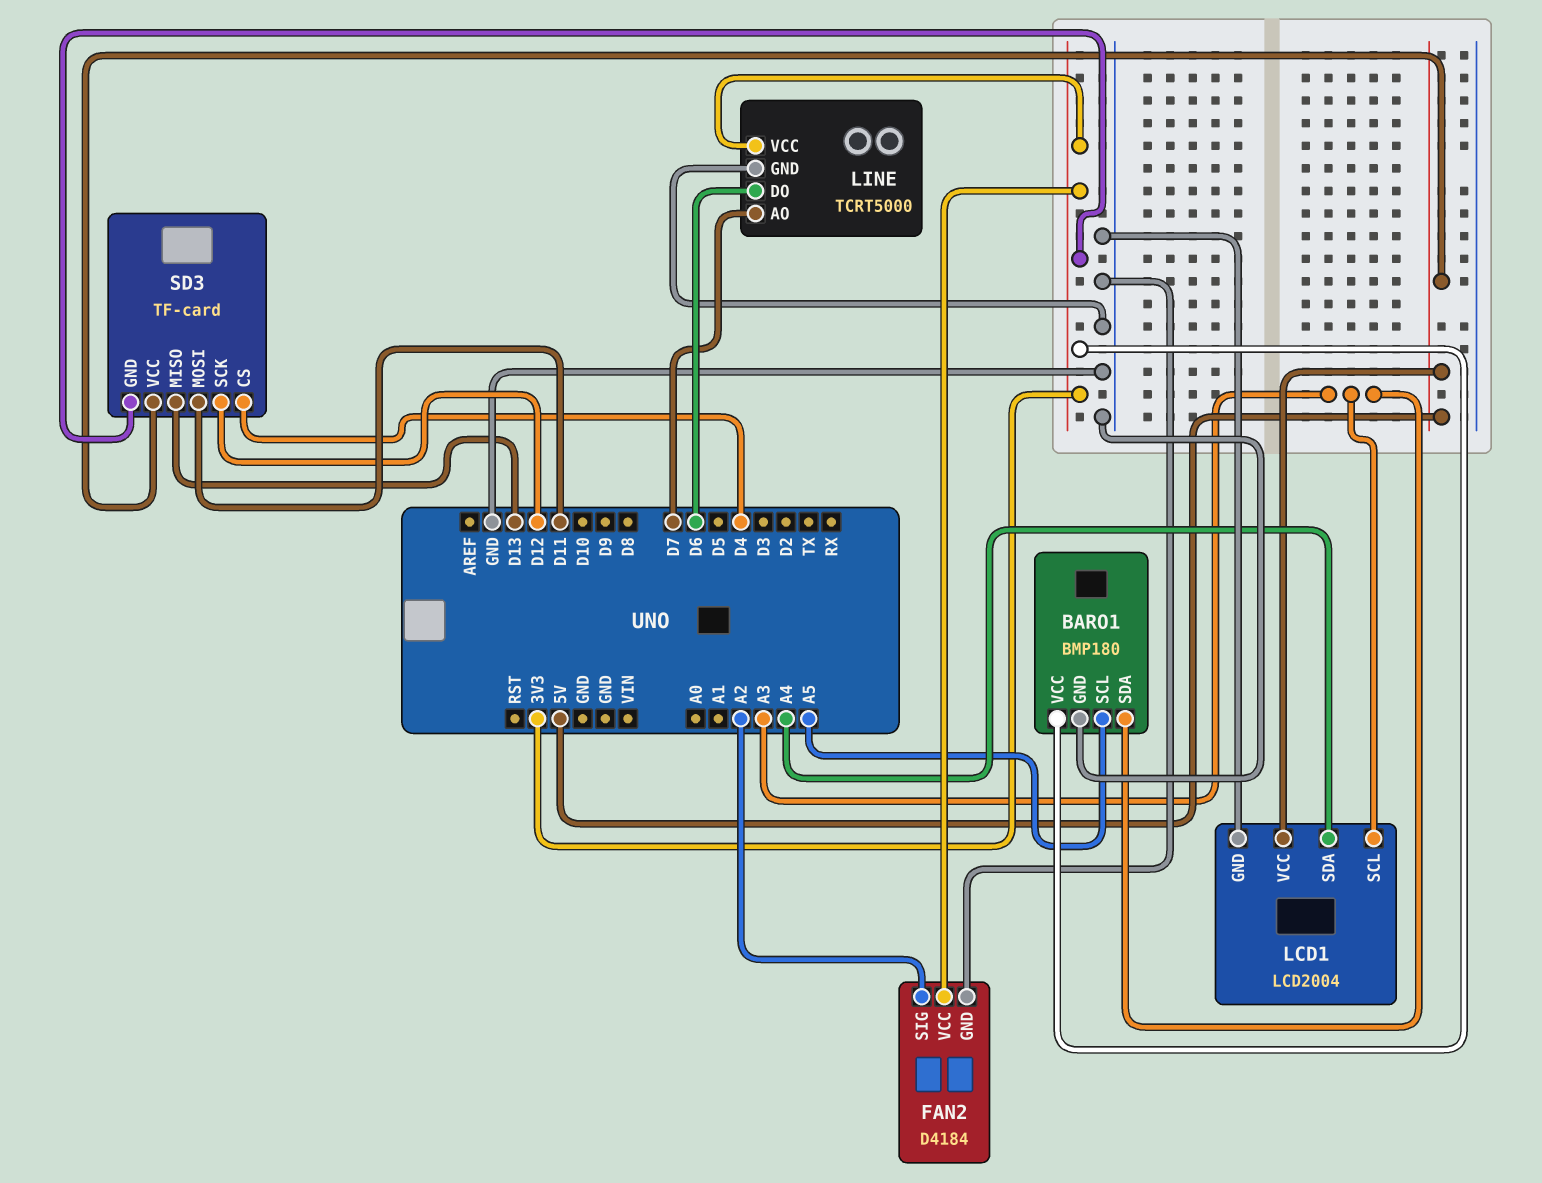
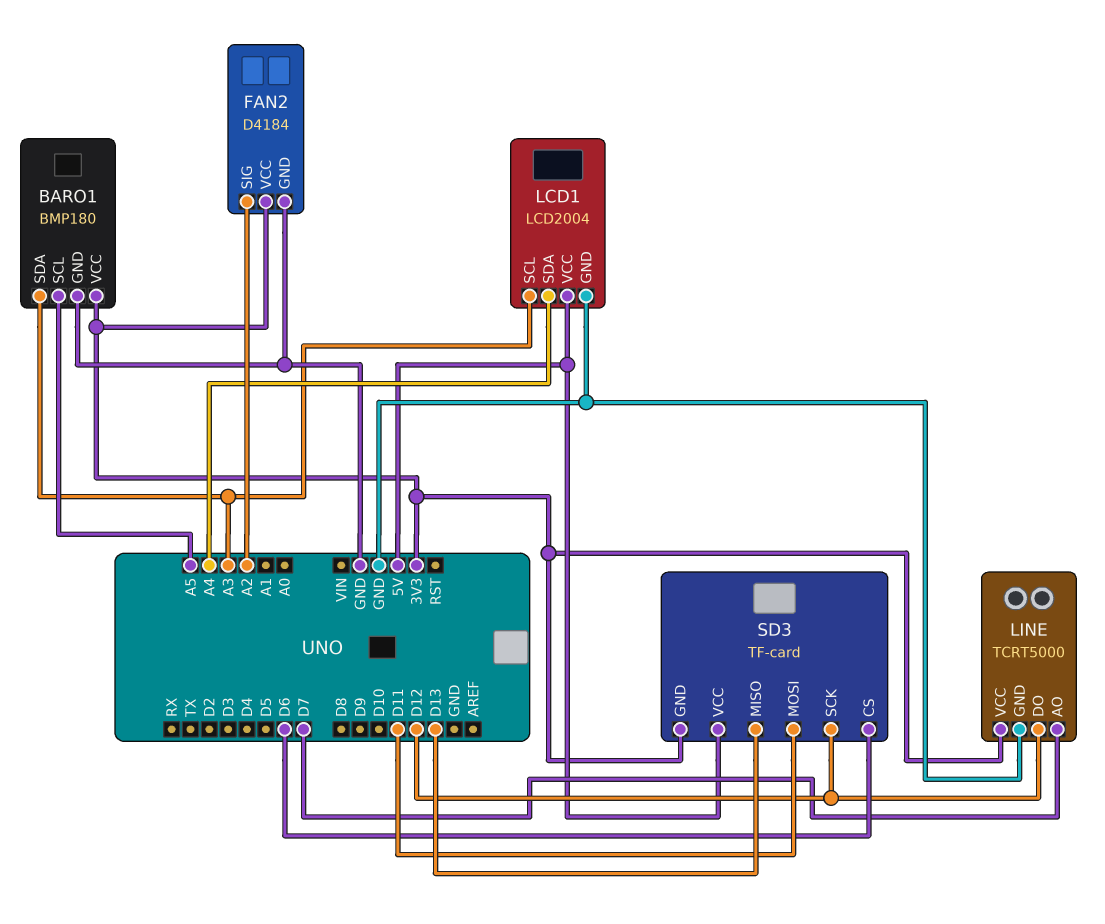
LINE pin DO: D6 -> D12
SD3 pin CS: D4 -> D6

